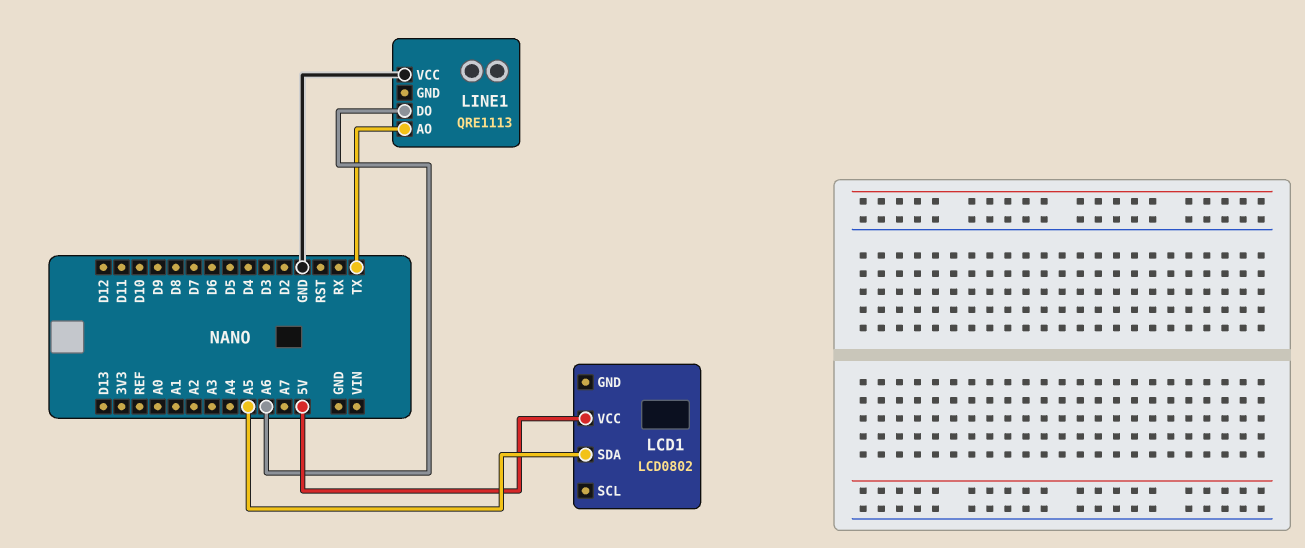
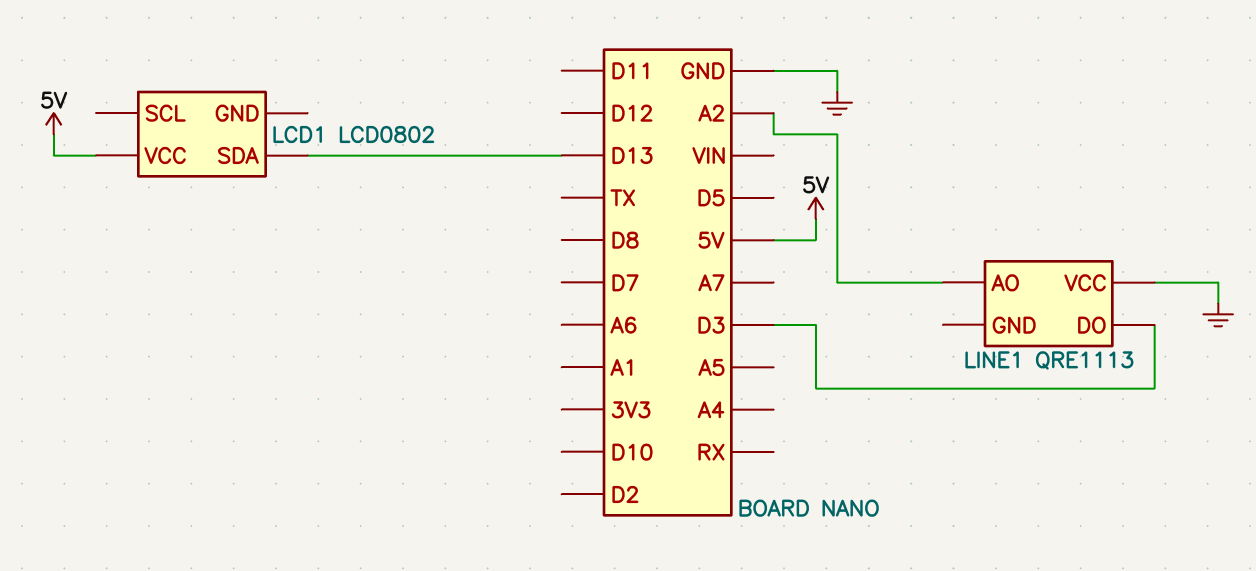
LCD1 pin SDA: A5 -> D13
LINE1 pin AO: TX -> A2
LINE1 pin DO: A6 -> D3

